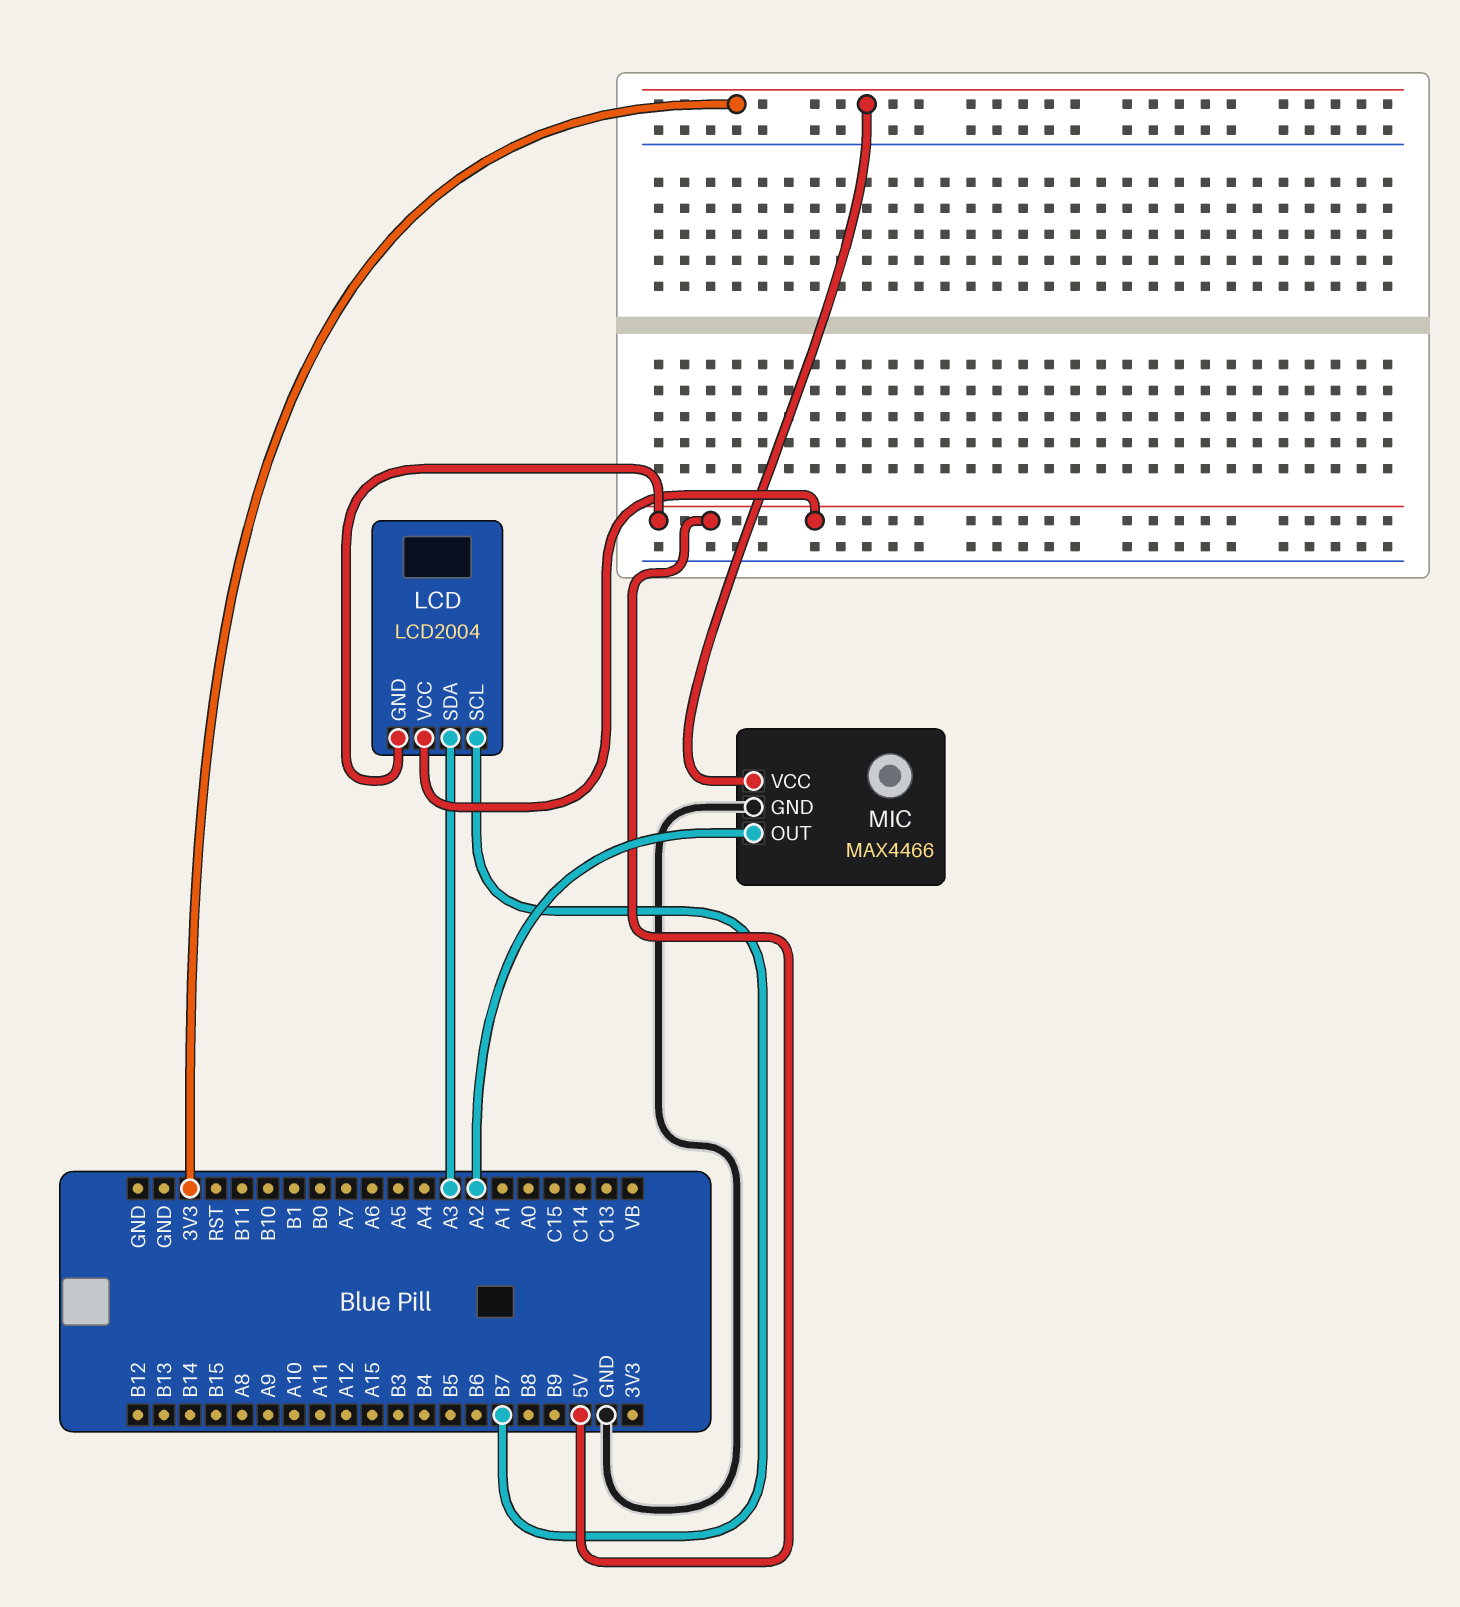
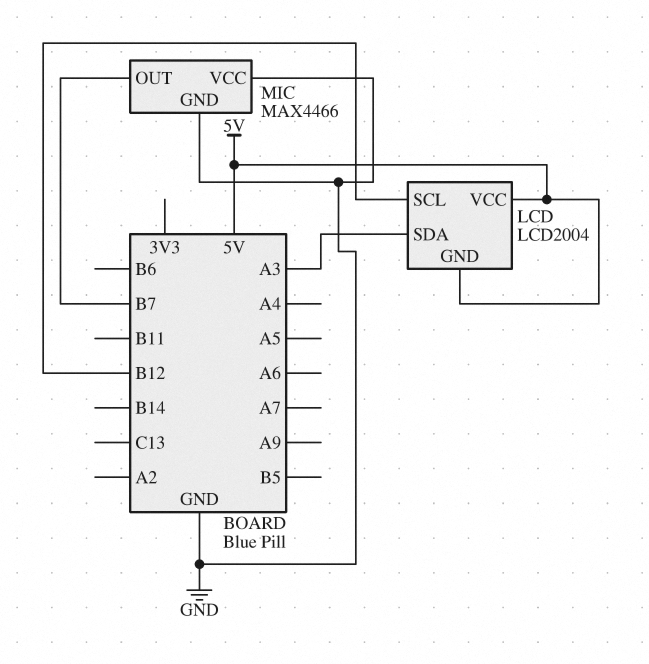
LCD pin SCL: B7 -> B12
MIC pin OUT: A2 -> B7
MIC pin VCC: 3V3 -> GND

